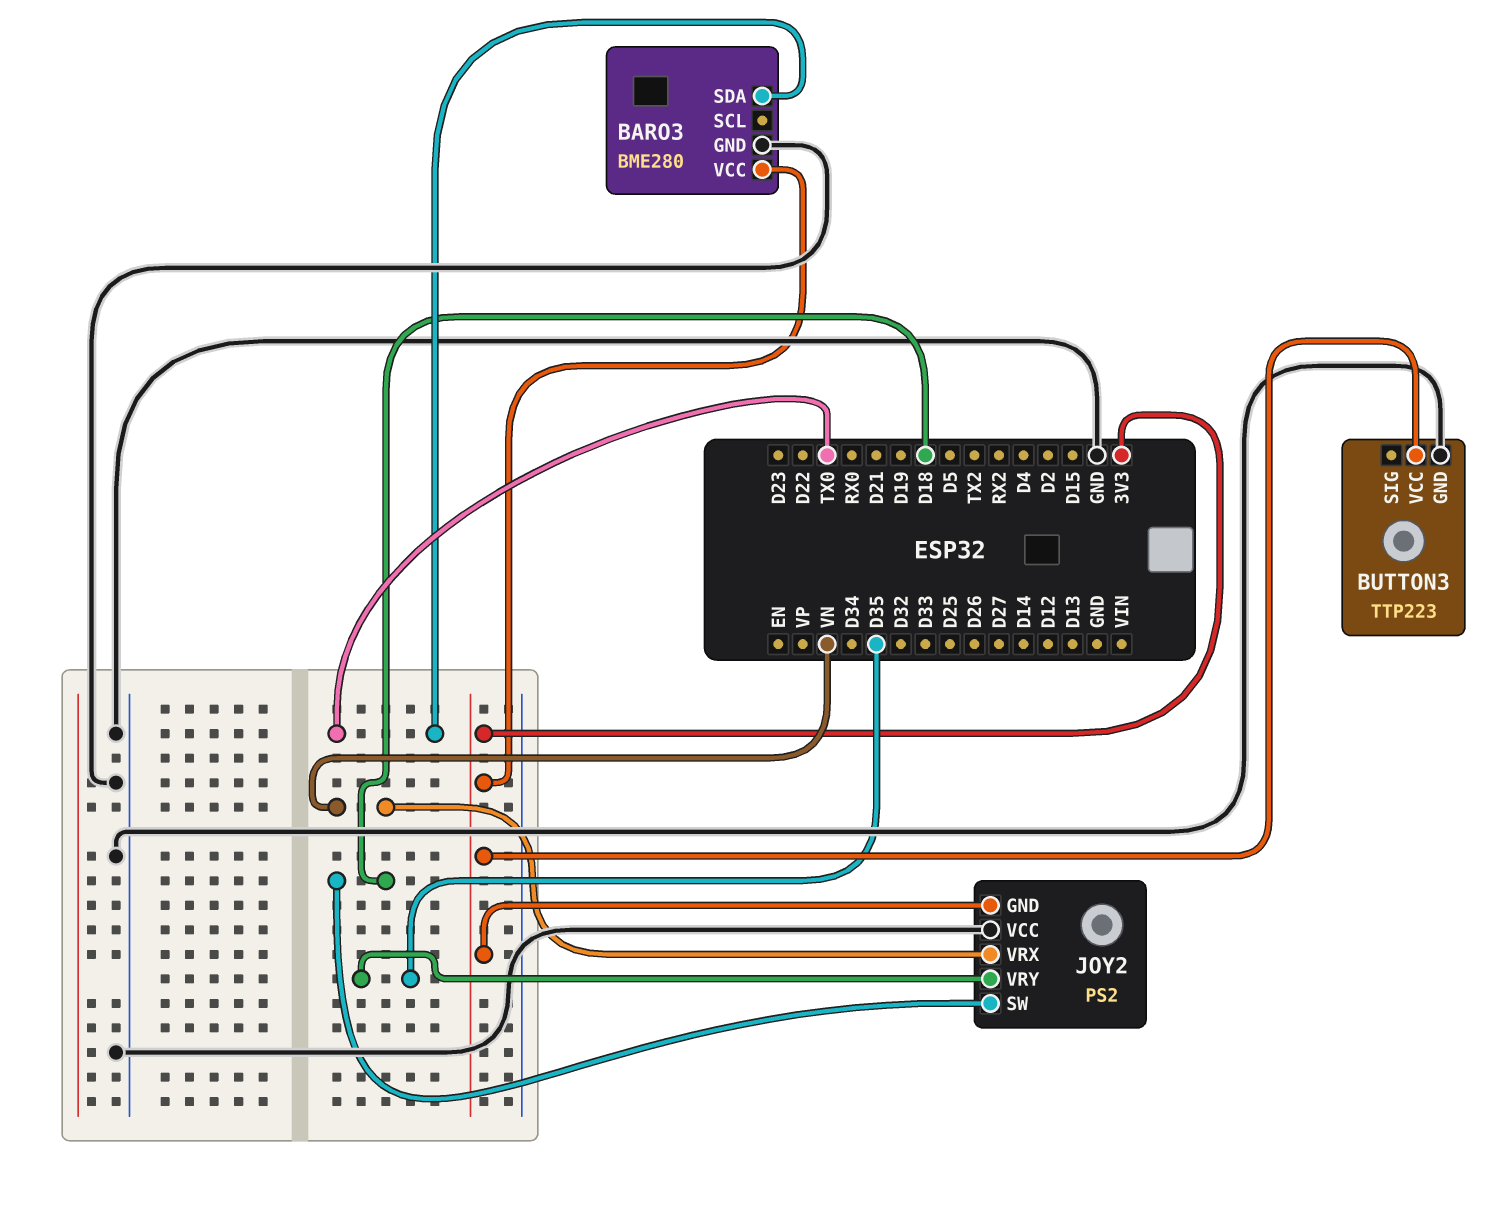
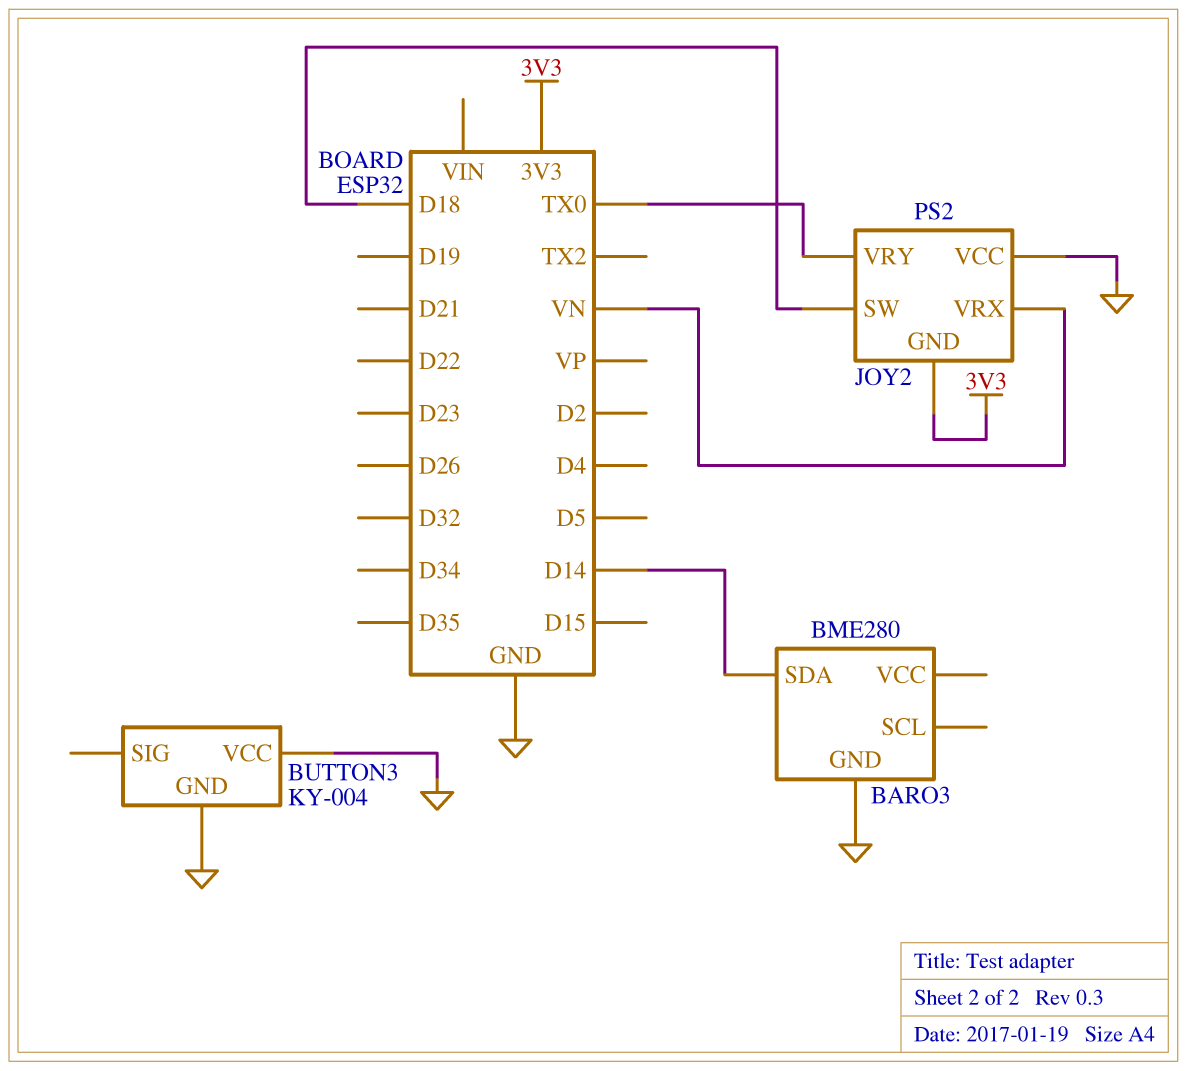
BARO3 pin SDA: TX0 -> D14
BARO3 pin VCC: 3V3 -> none
BUTTON3: TTP223 -> KY-004
BUTTON3 pin VCC: 3V3 -> GND
JOY2 pin VRY: D35 -> TX0

